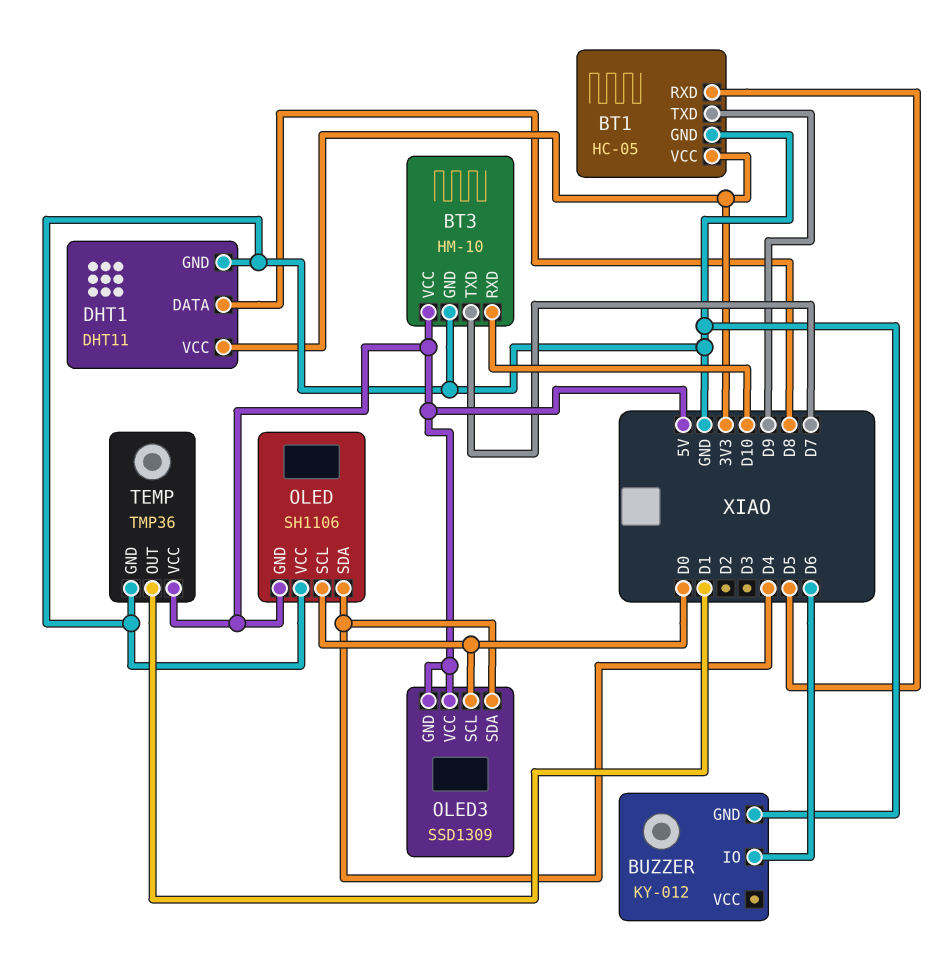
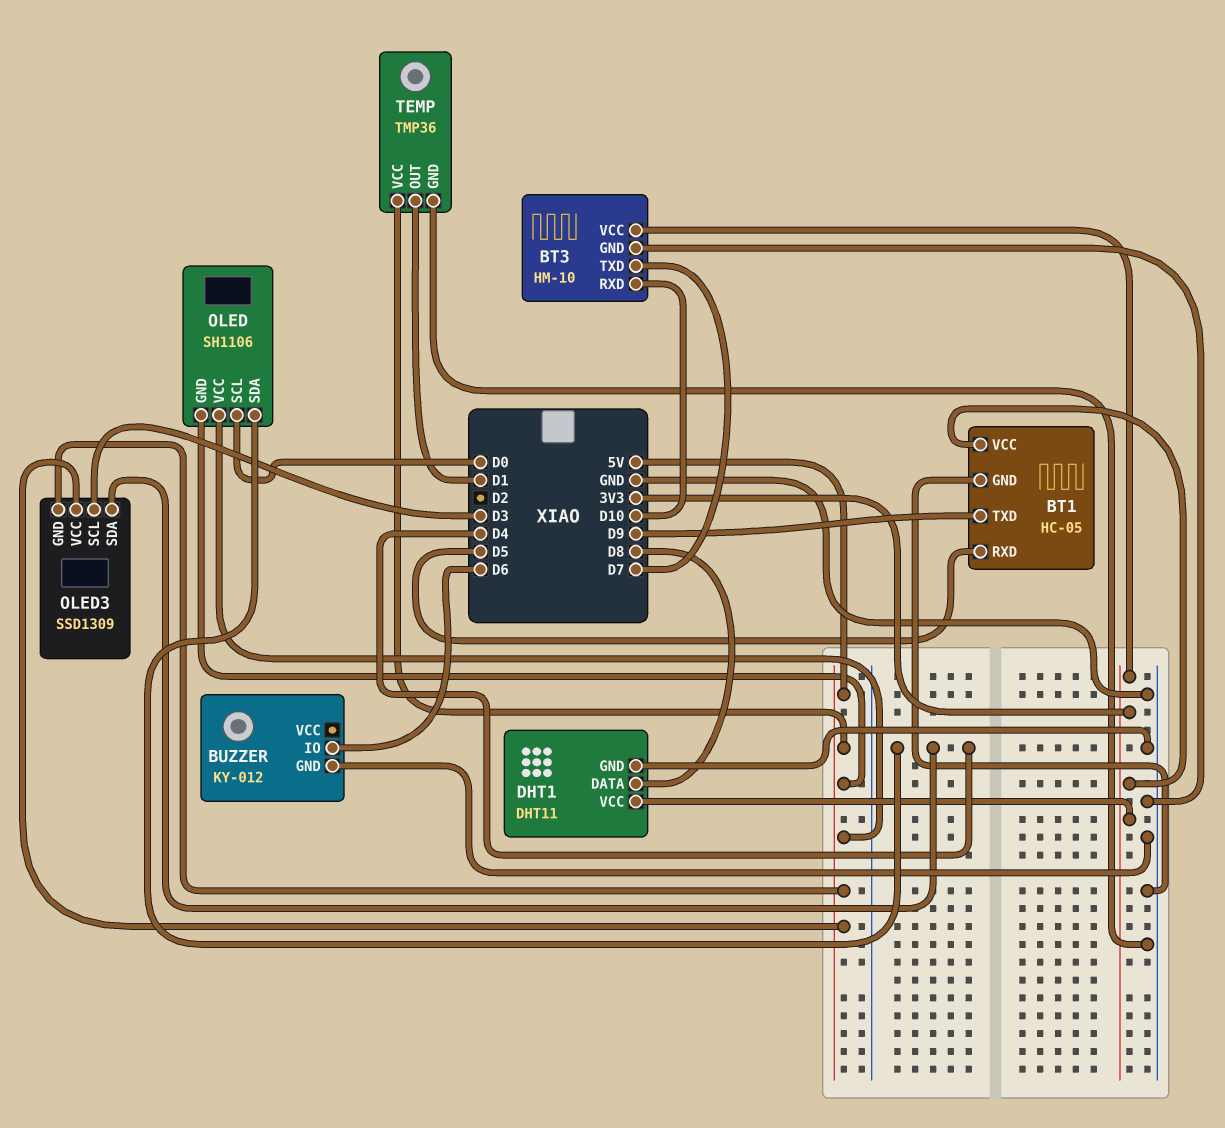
BT3 pin VCC: 5V -> 3V3
OLED pin VCC: GND -> 5V
OLED3 pin SCL: D0 -> D3

